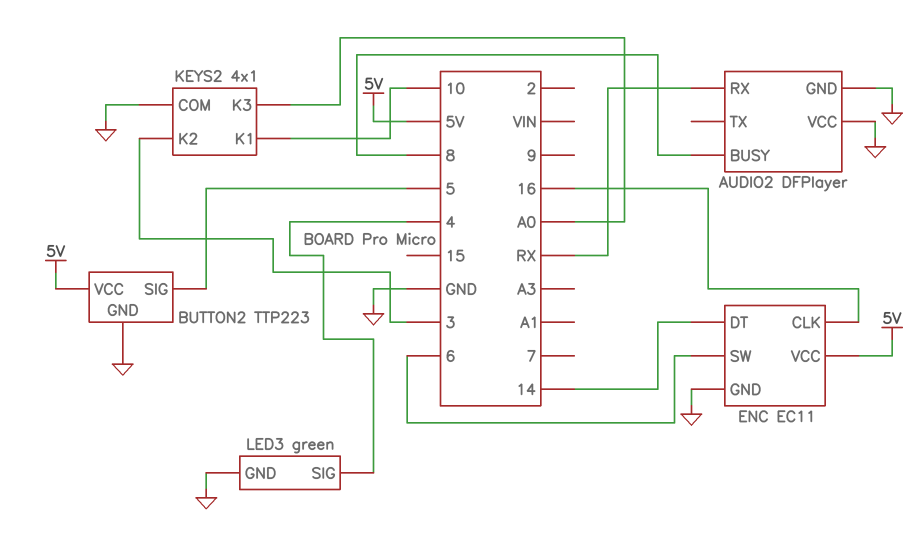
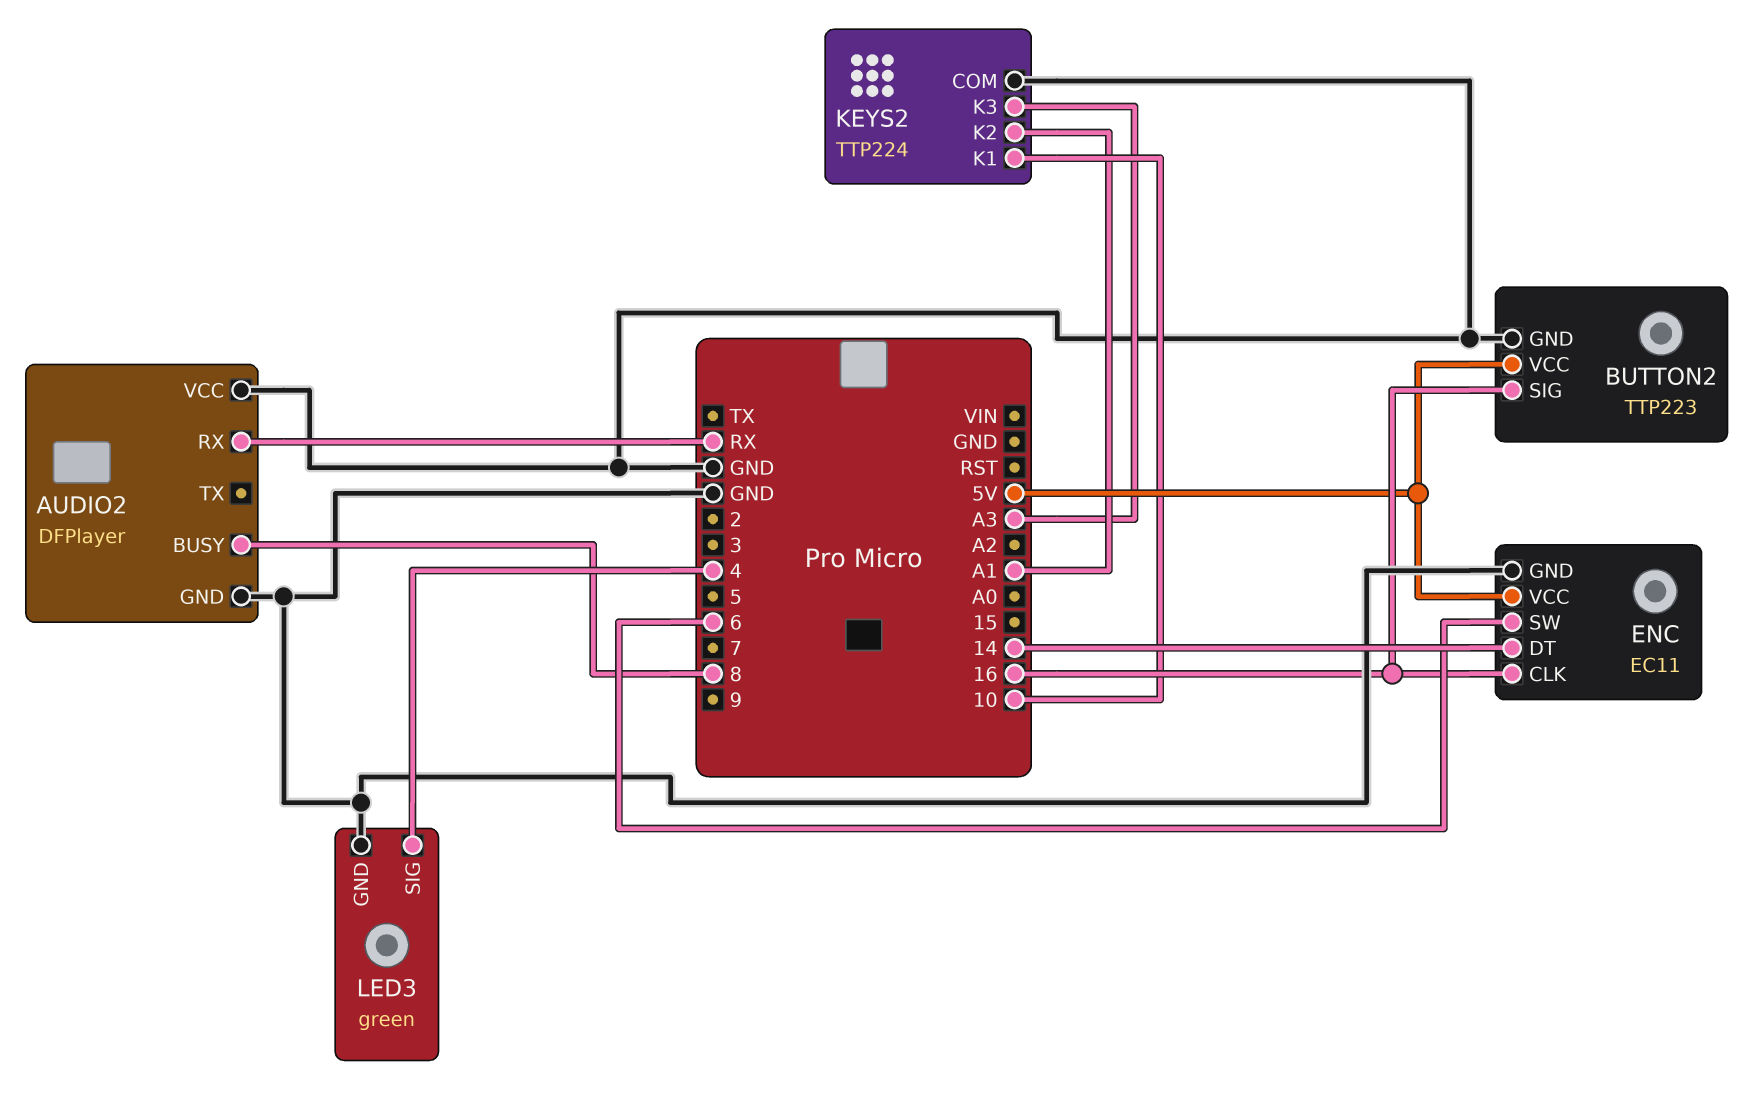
BUTTON2 pin SIG: 5 -> 16
KEYS2: 4x1 -> TTP224
KEYS2 pin K2: 3 -> A1
KEYS2 pin K3: A0 -> A3

